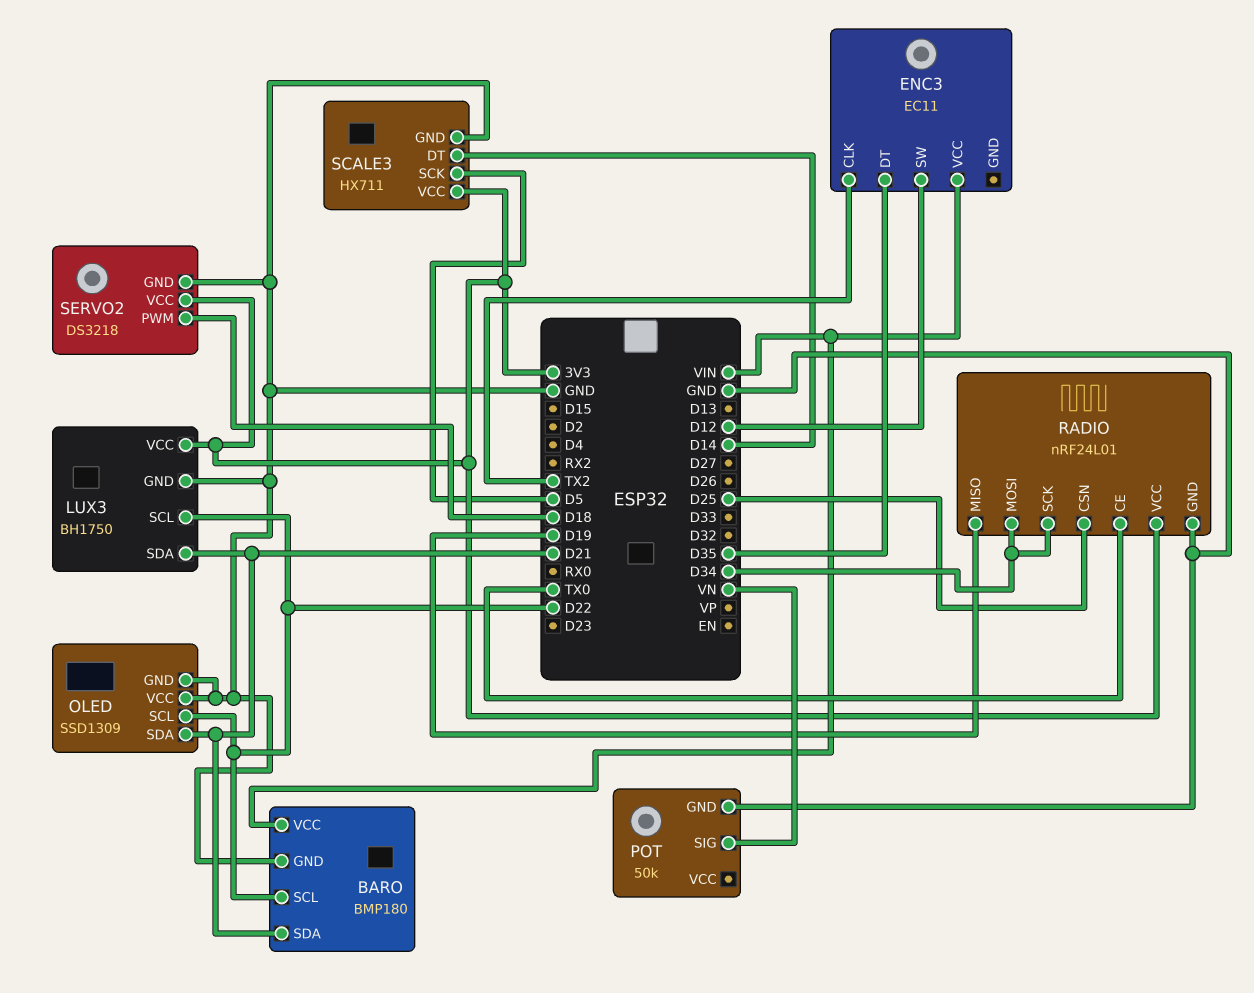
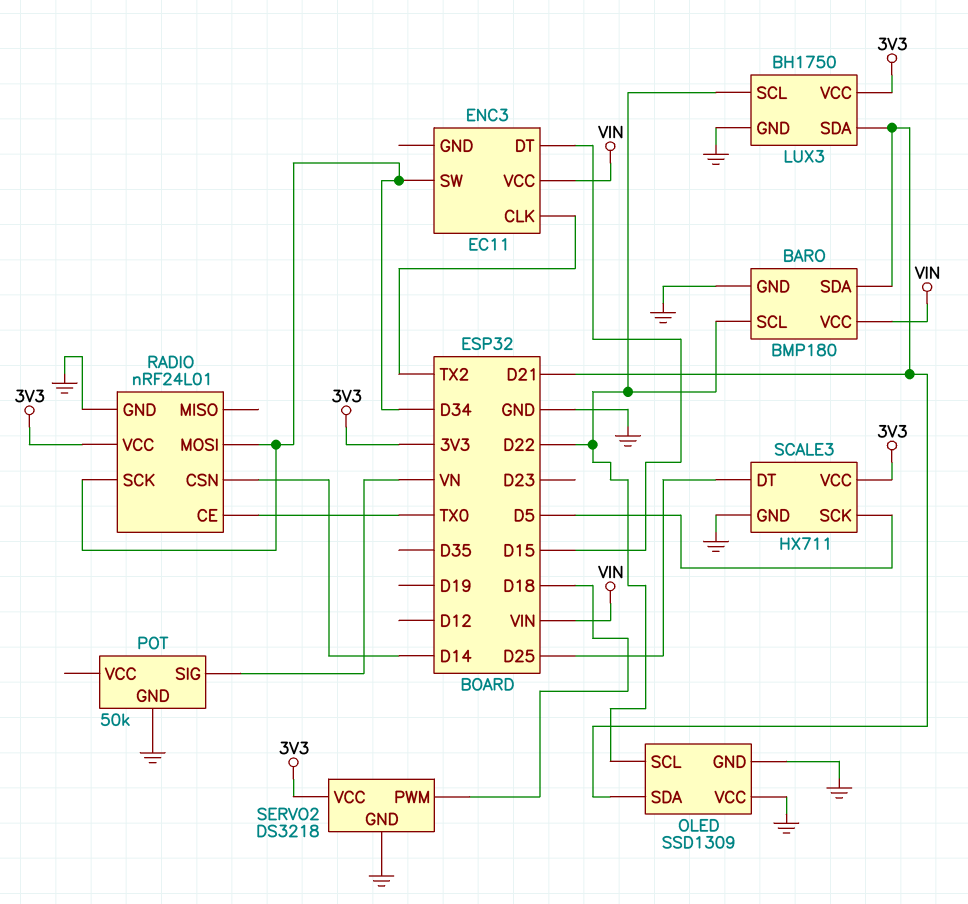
ENC3 pin DT: D35 -> D15
ENC3 pin SW: D12 -> D34
RADIO pin CSN: D25 -> D14
RADIO pin MISO: D19 -> none
SCALE3 pin DT: D14 -> D25

